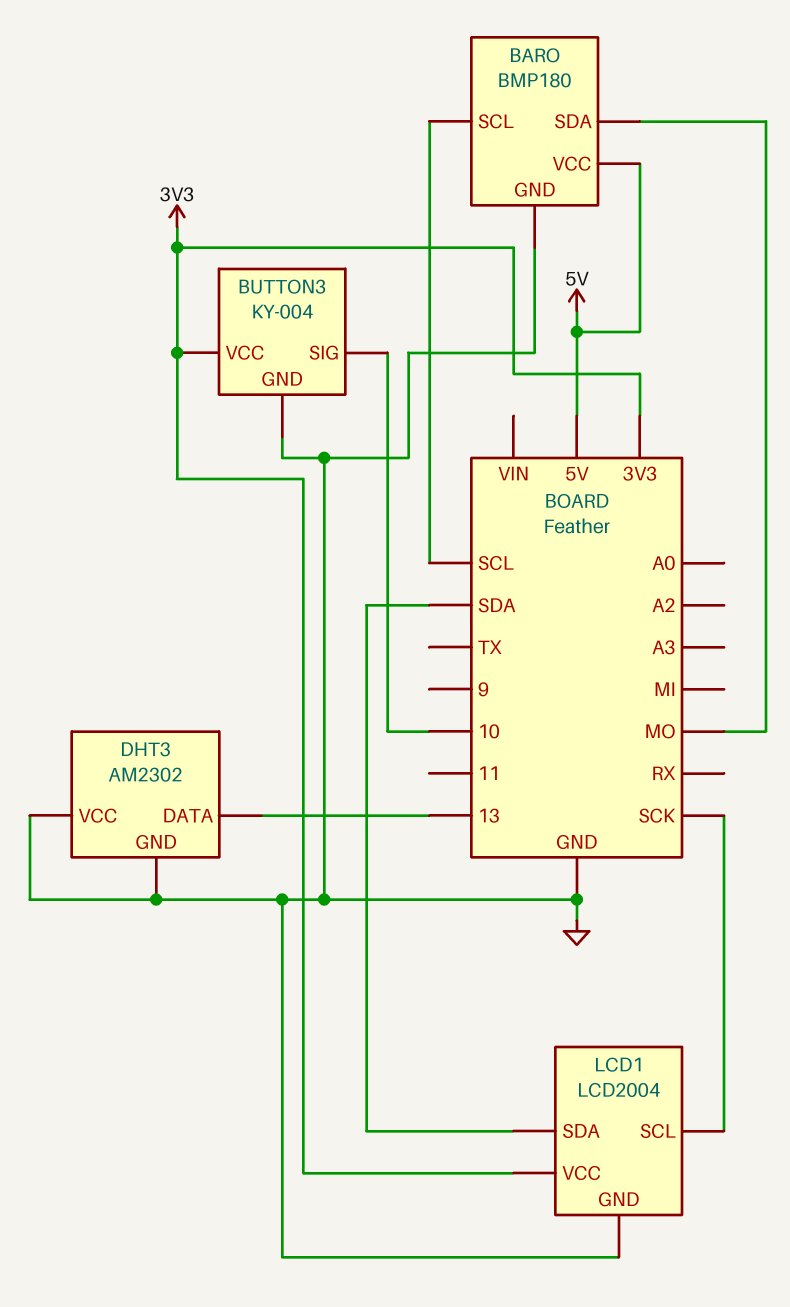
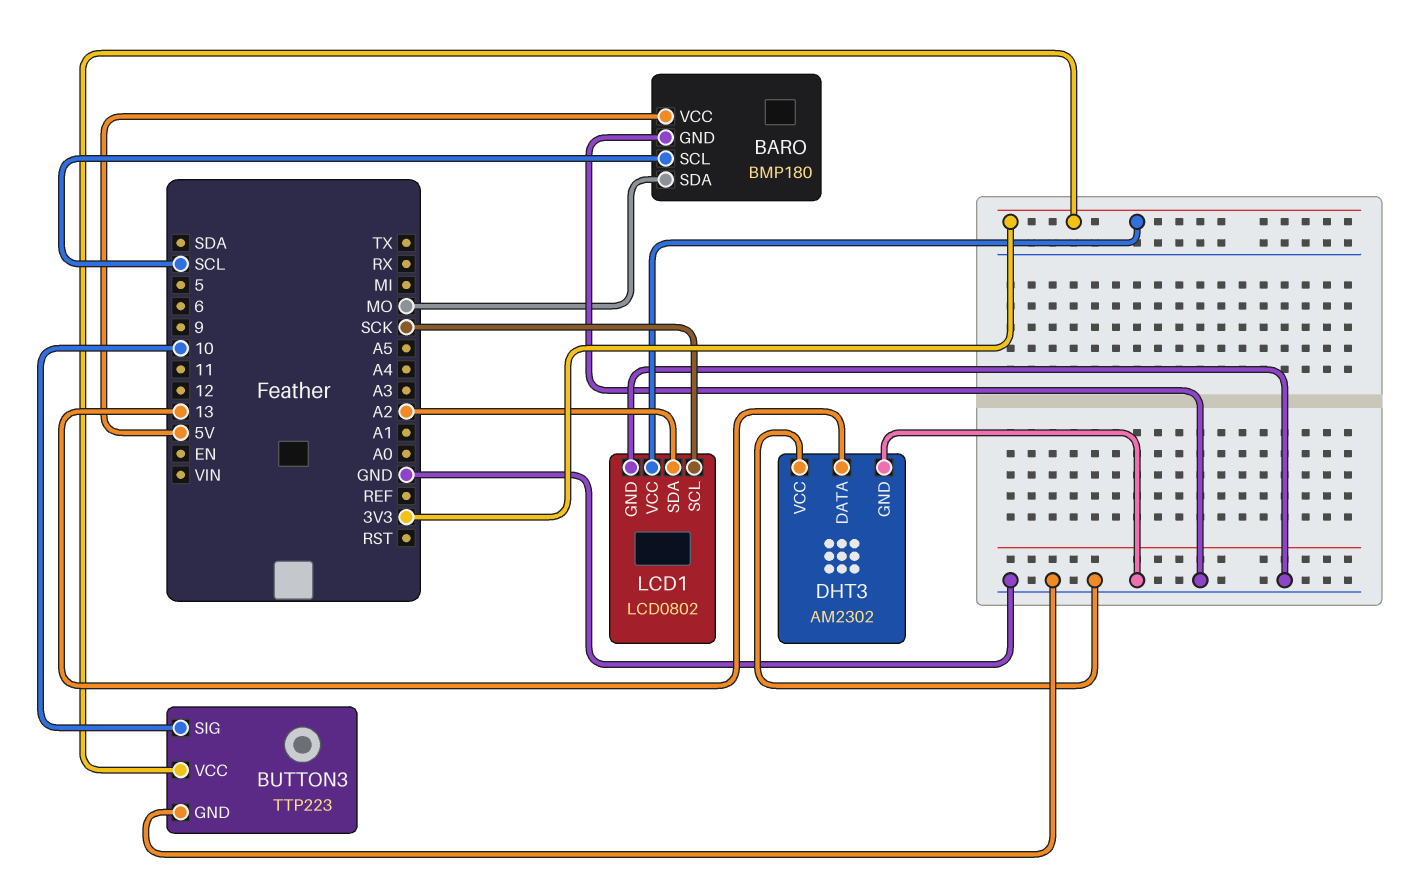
BUTTON3: KY-004 -> TTP223
LCD1: LCD2004 -> LCD0802
LCD1 pin SDA: SDA -> A2

